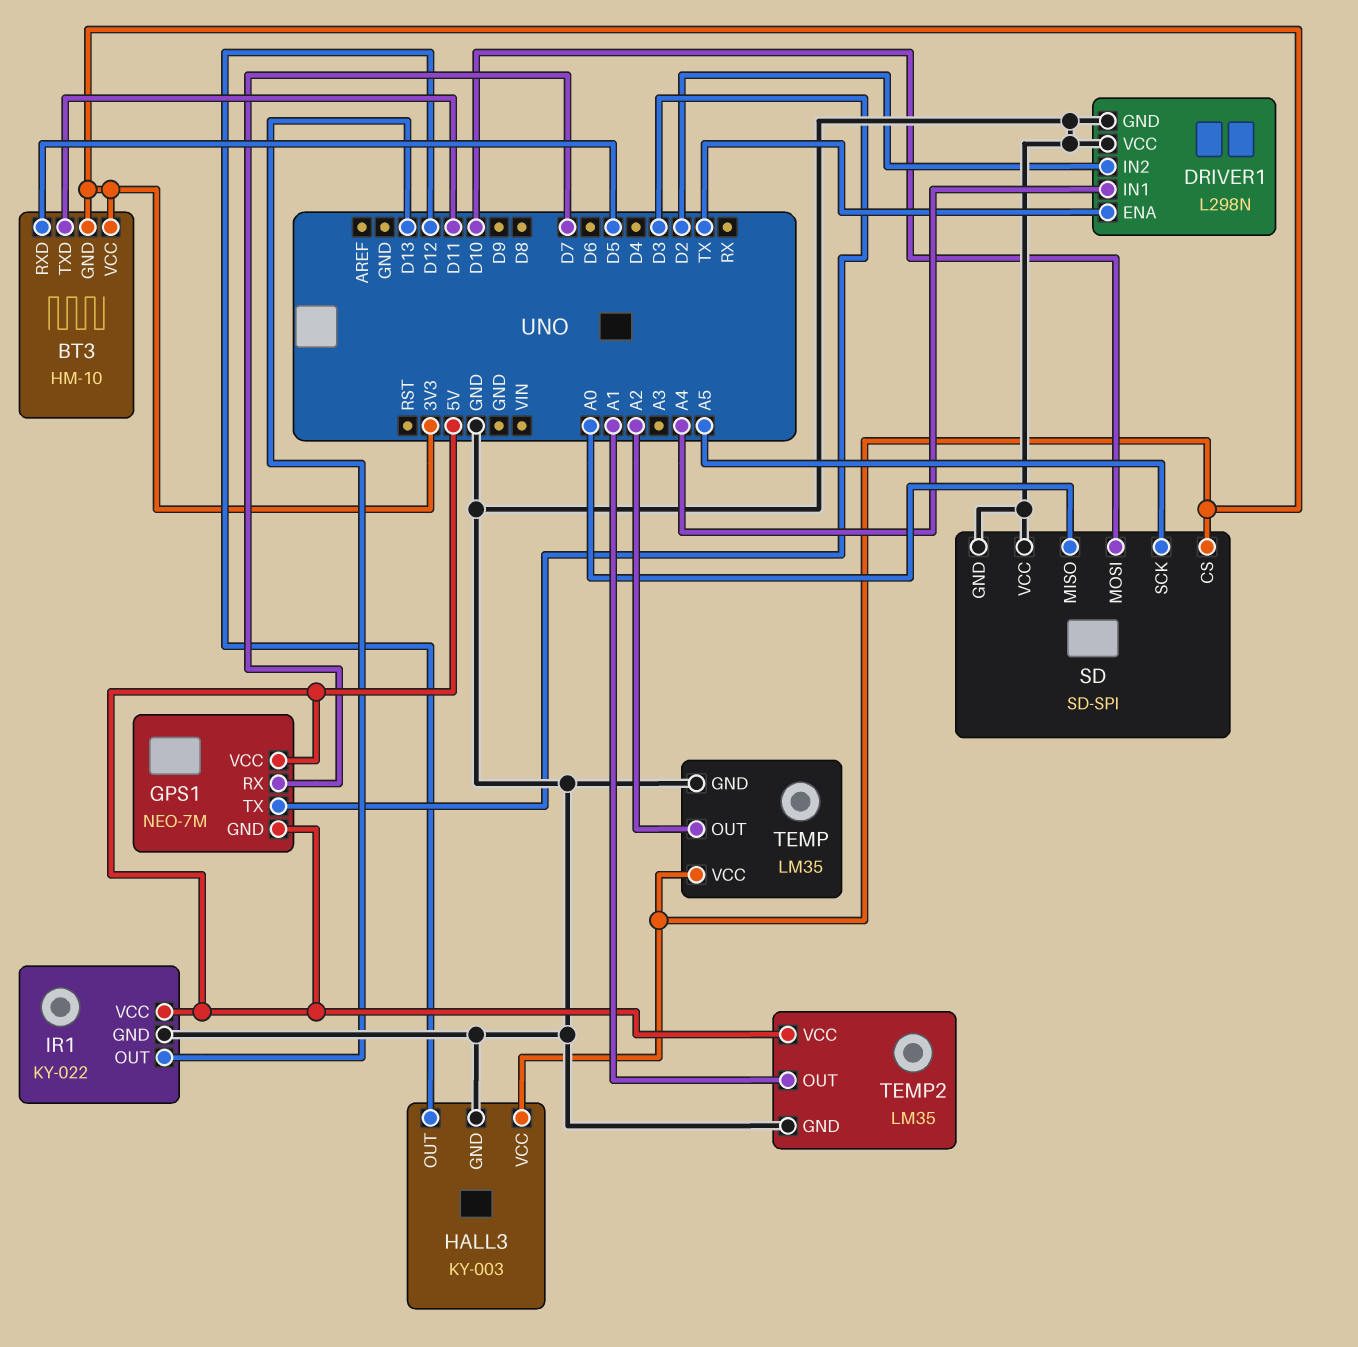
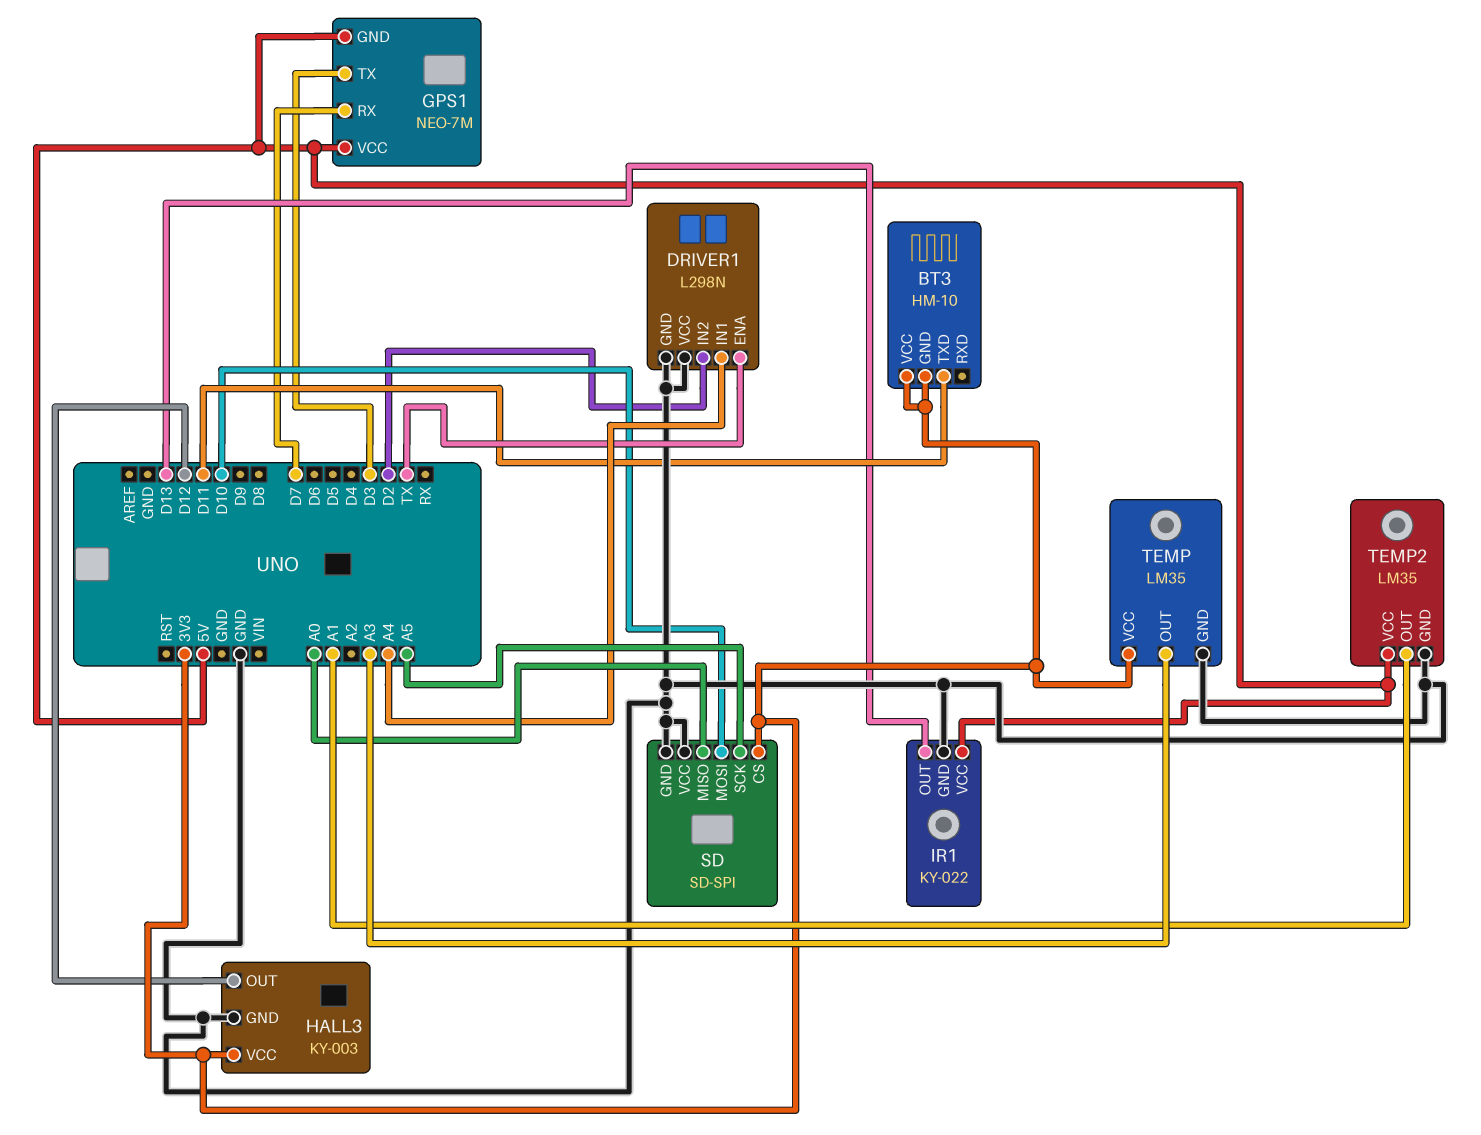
BT3 pin RXD: D5 -> none
TEMP pin OUT: A2 -> A3

